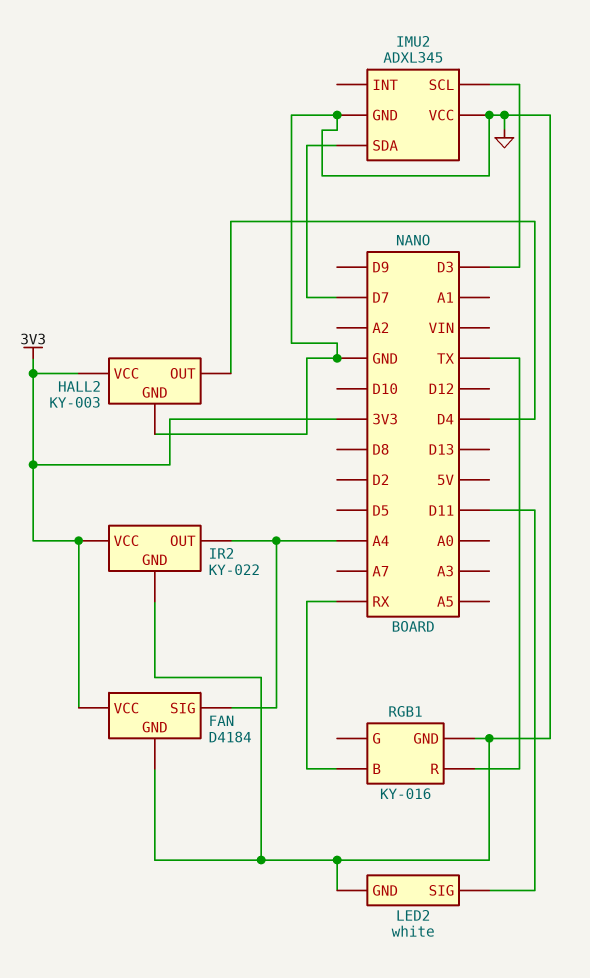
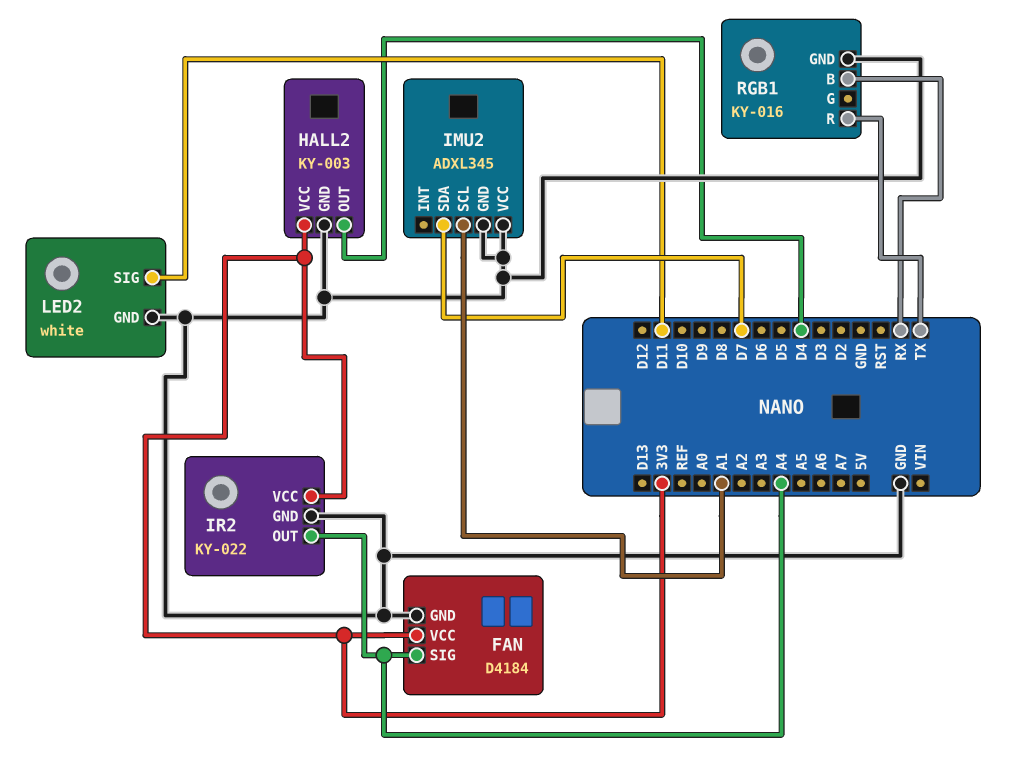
IMU2 pin SCL: D3 -> A1

